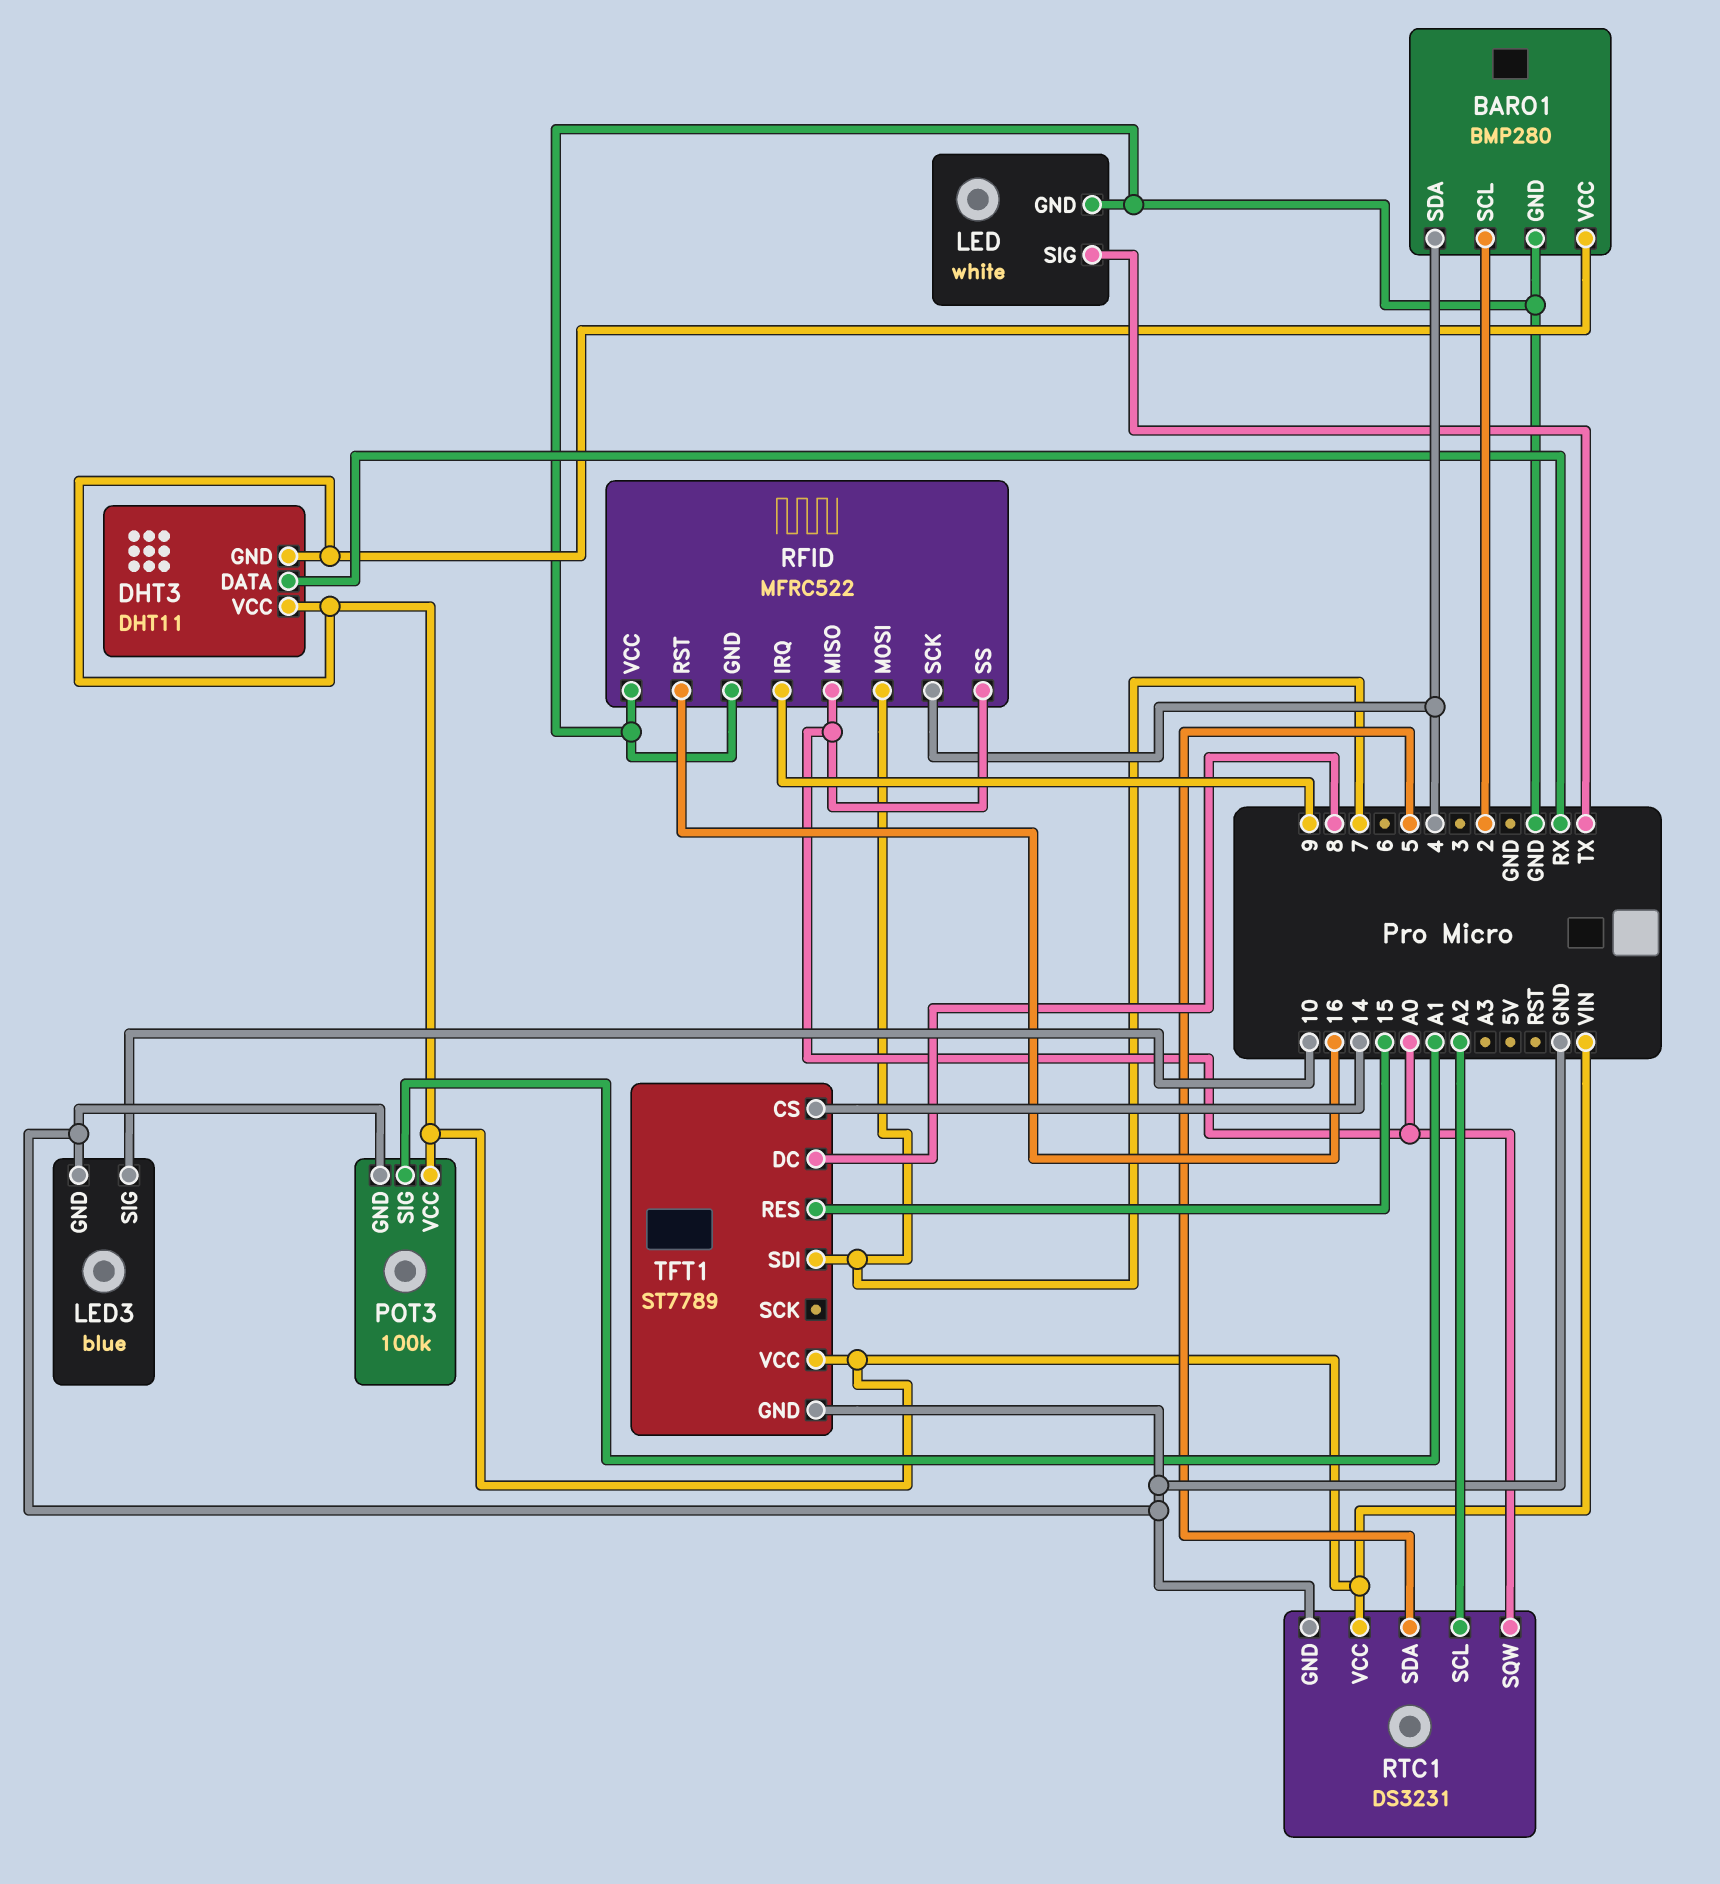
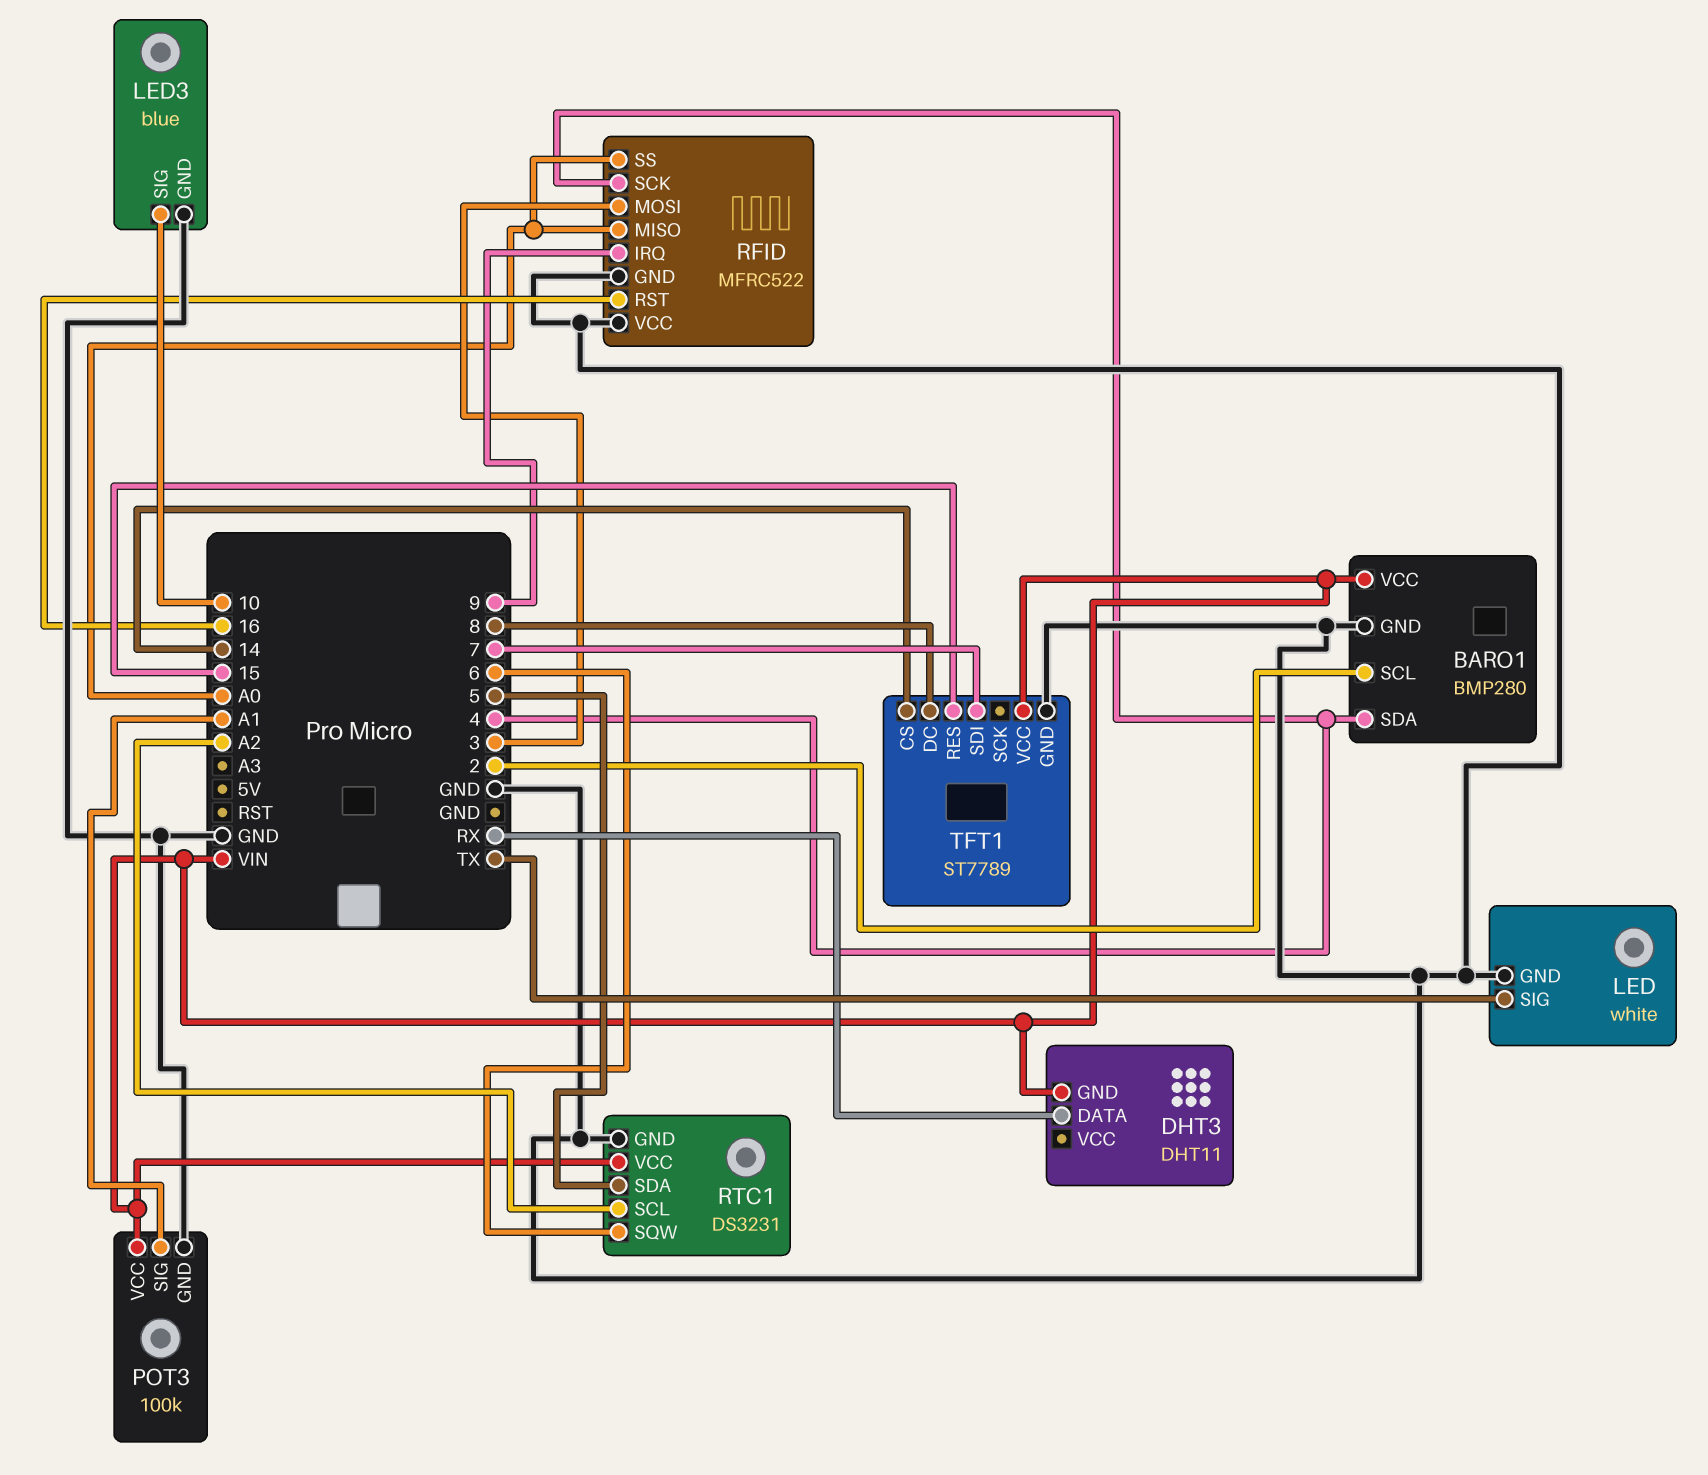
DHT3 pin VCC: VIN -> none
RFID pin MOSI: 7 -> 3
RTC1 pin SQW: A0 -> 6

